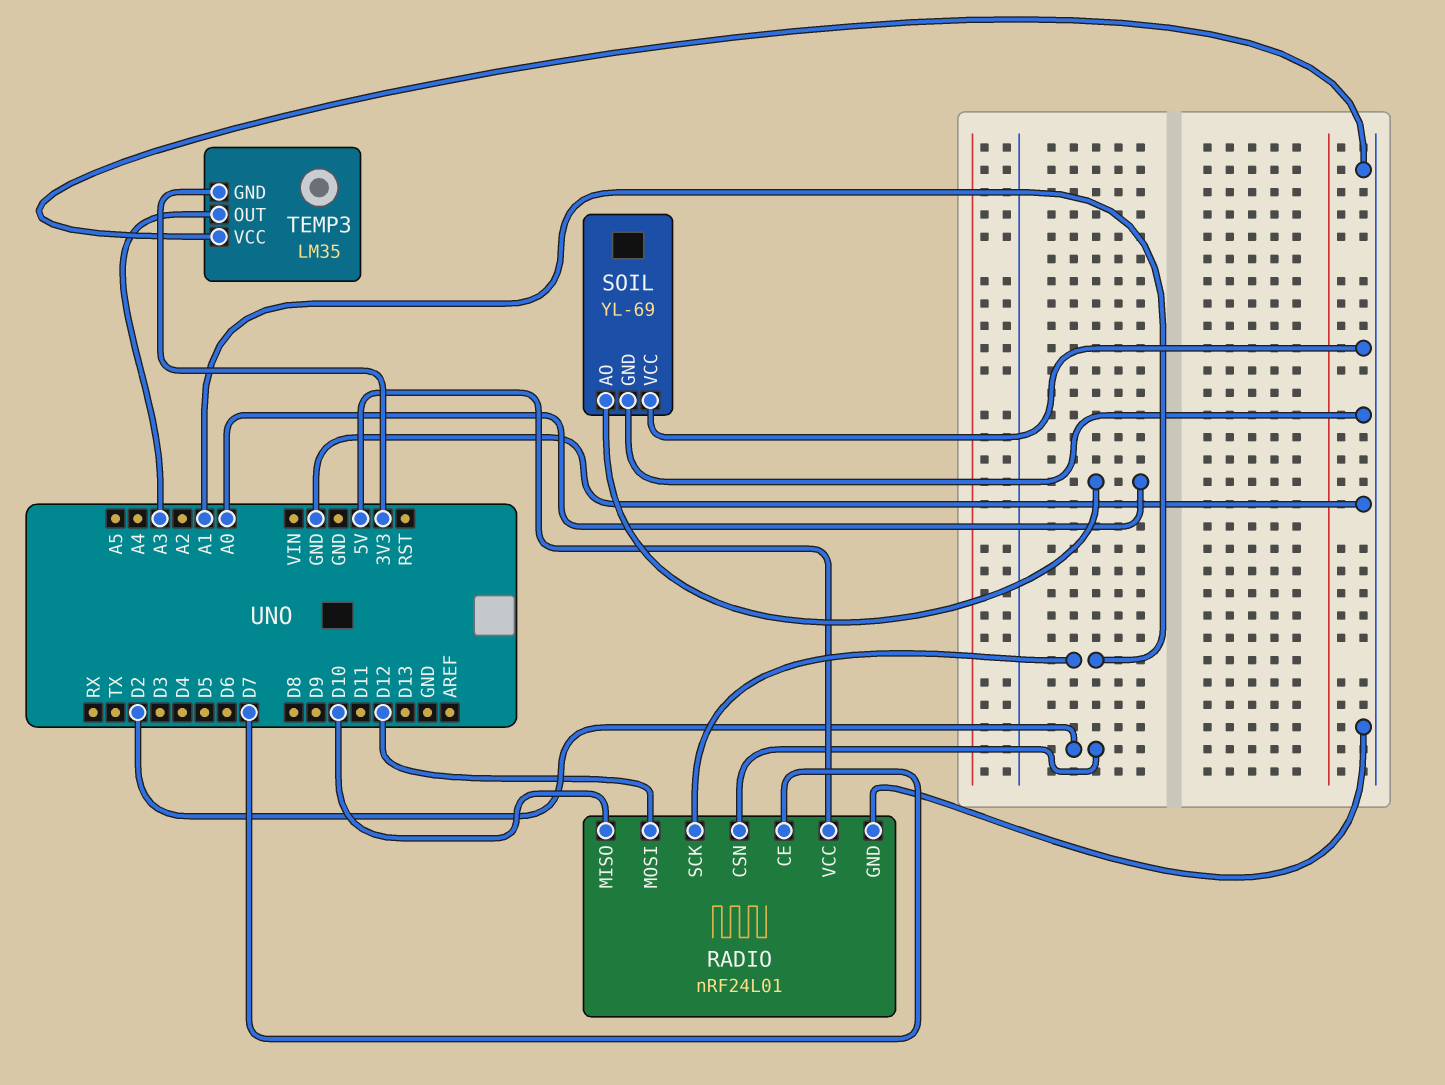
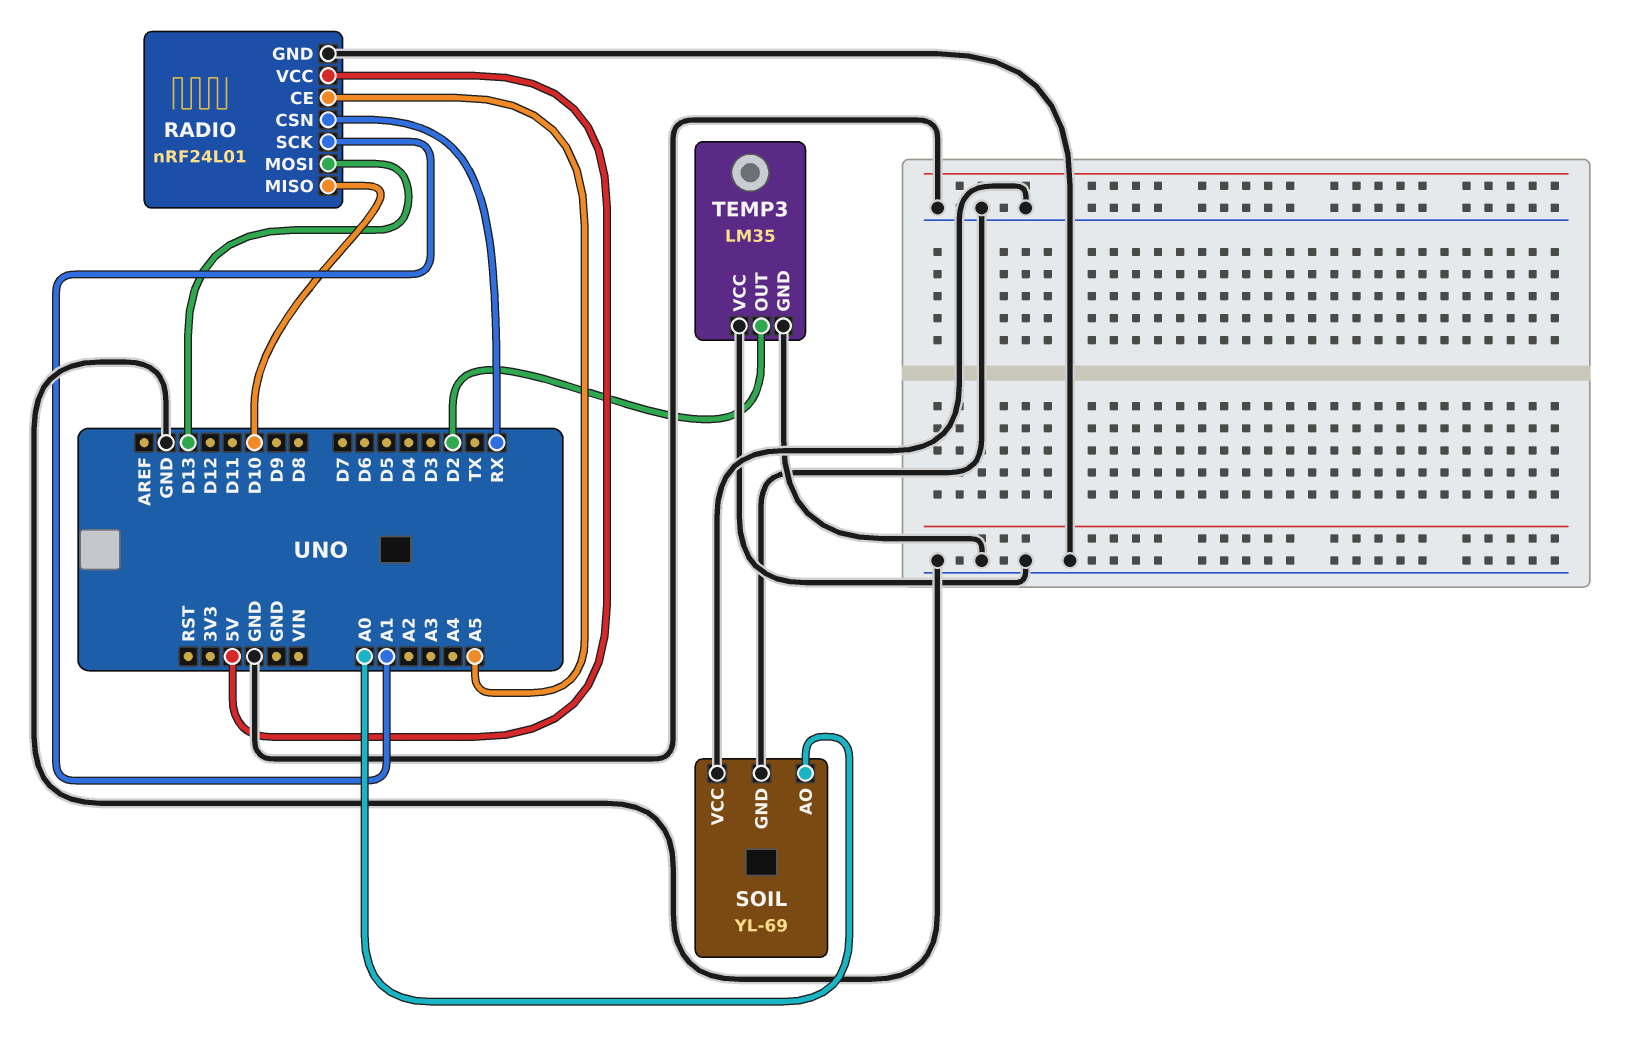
RADIO pin CE: D7 -> A5
RADIO pin CSN: D2 -> RX
RADIO pin MOSI: D12 -> D13
TEMP3 pin GND: 3V3 -> GND
TEMP3 pin OUT: A3 -> D2

